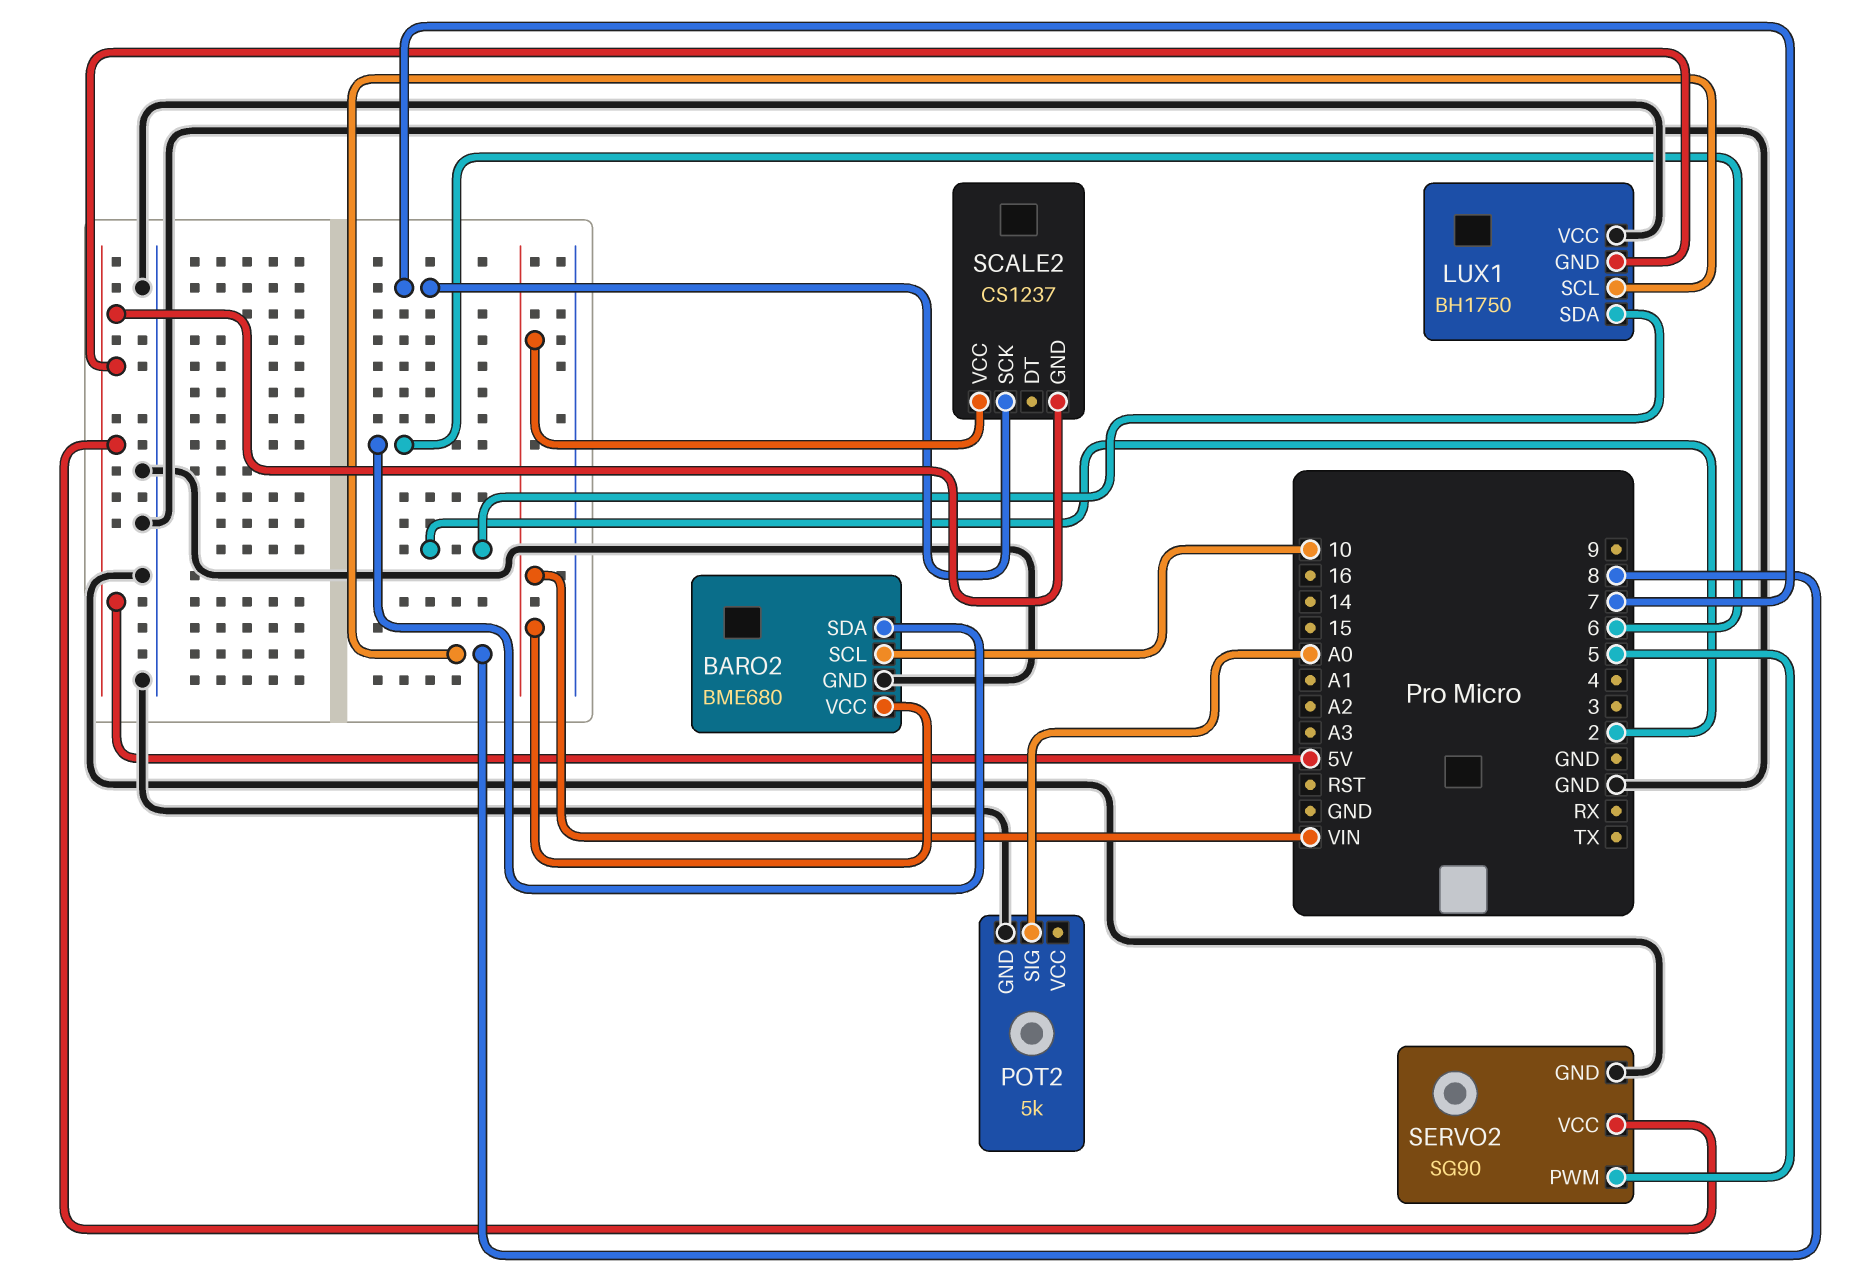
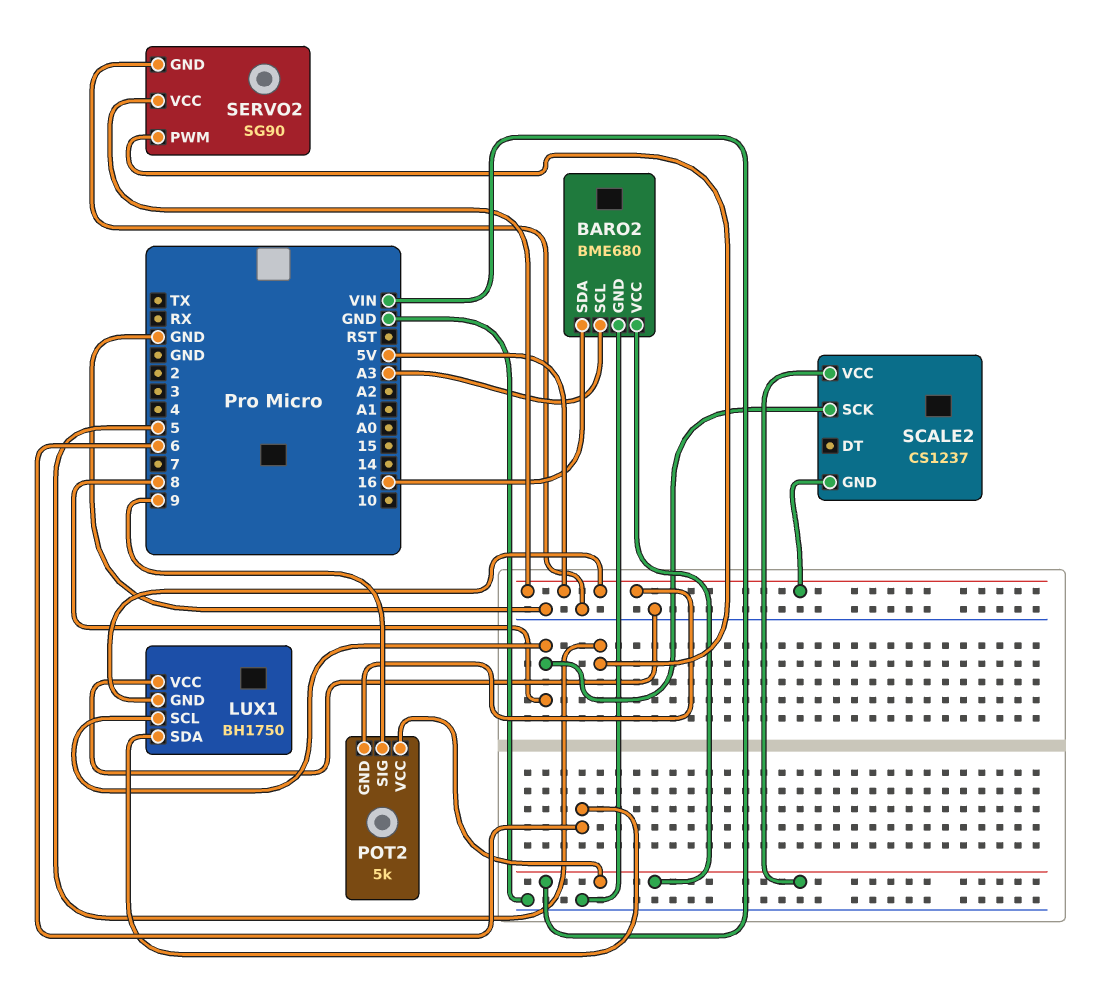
BARO2 pin SCL: 10 -> A3
BARO2 pin SDA: 6 -> 16
LUX1 pin SDA: 2 -> 6
POT2 pin GND: GND -> 5V
POT2 pin SIG: A0 -> 9
POT2 pin VCC: none -> VIN
SCALE2 pin SCK: 7 -> 8

